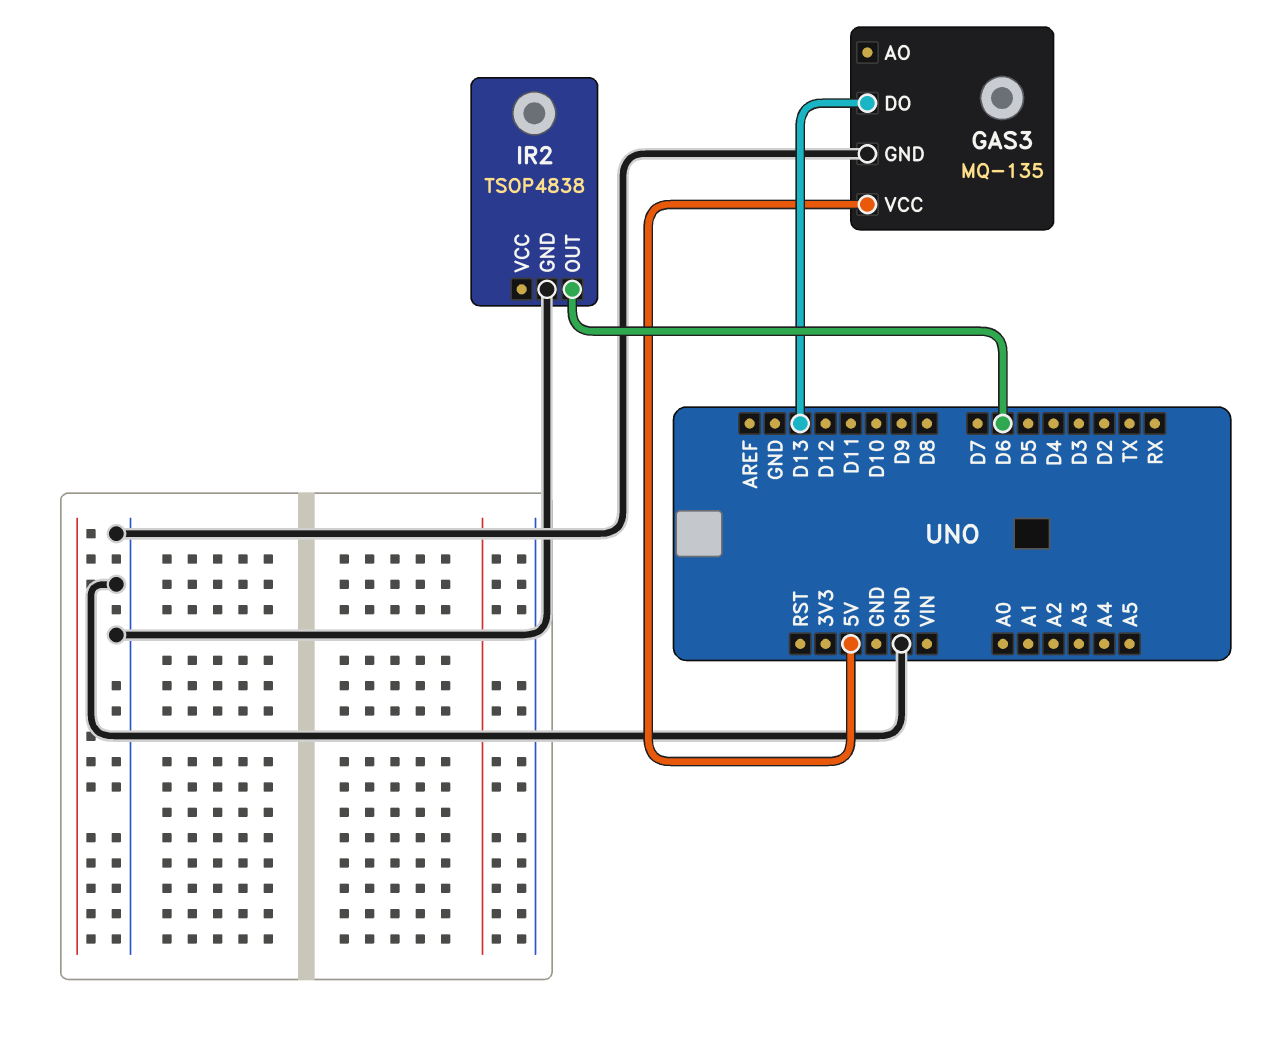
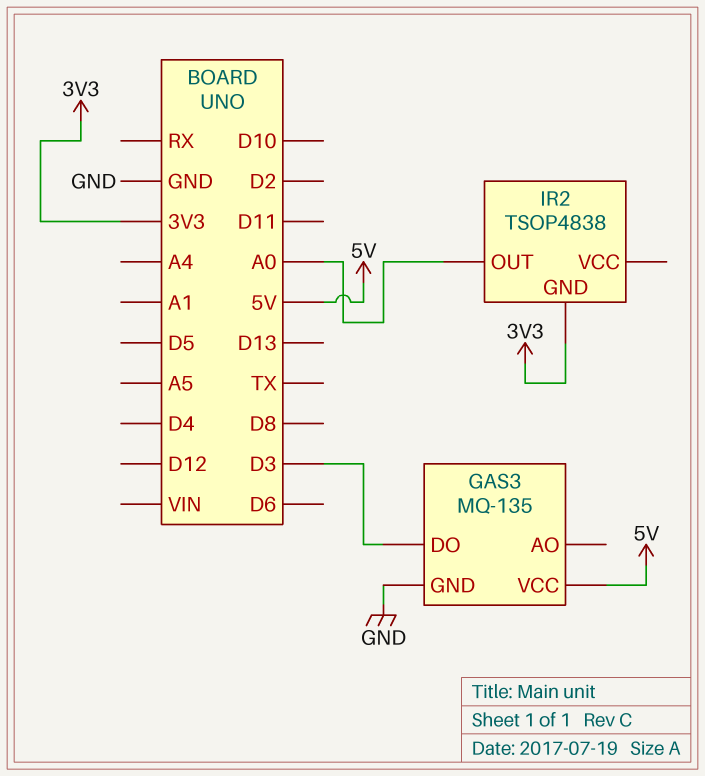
GAS3 pin DO: D13 -> D3
IR2 pin GND: GND -> 3V3
IR2 pin OUT: D6 -> A0

